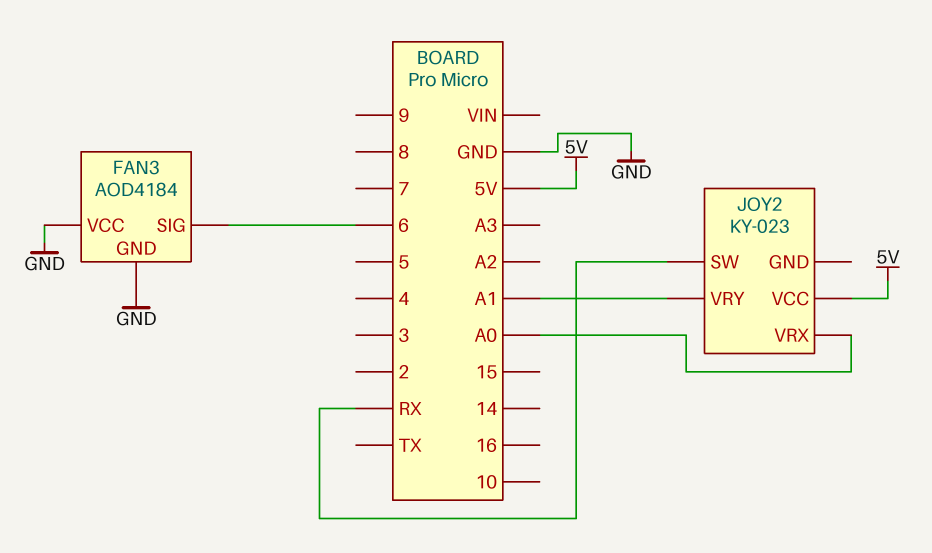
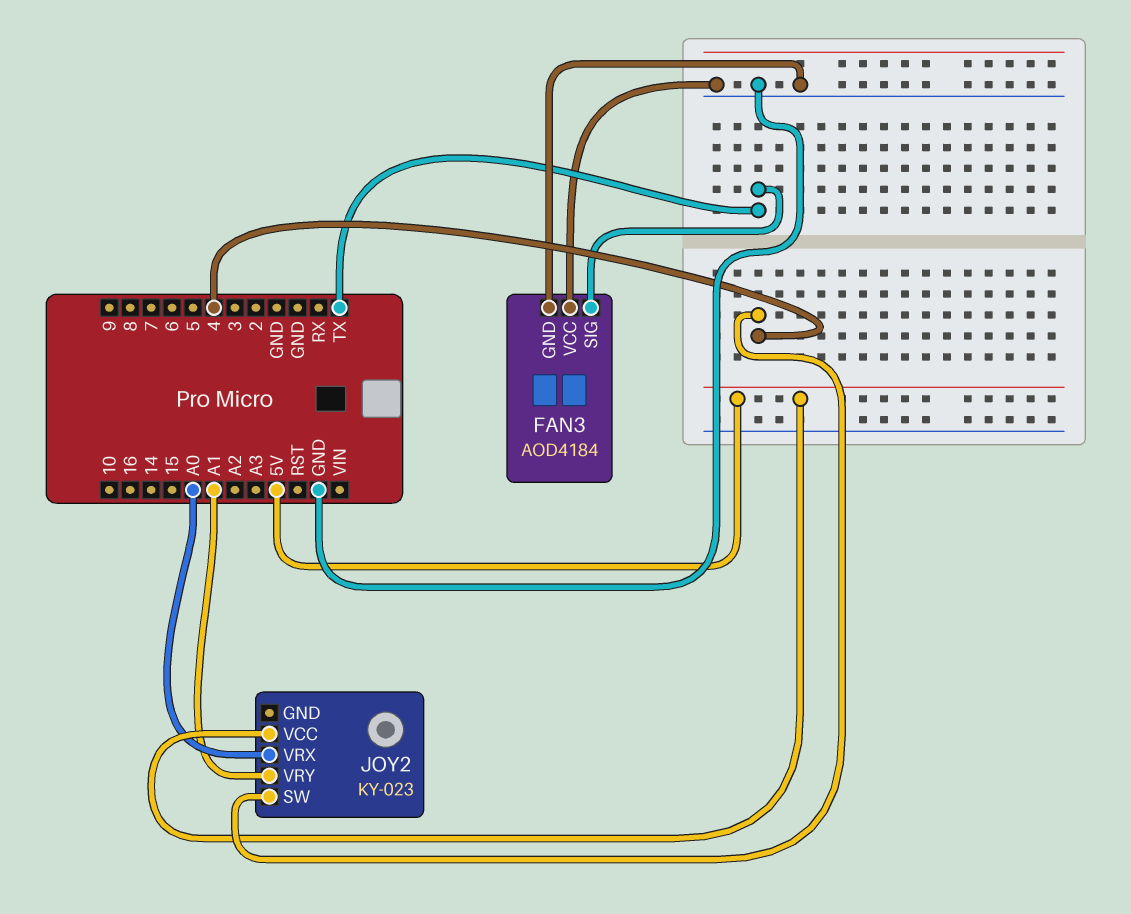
FAN3 pin SIG: 6 -> TX
JOY2 pin SW: RX -> 4

